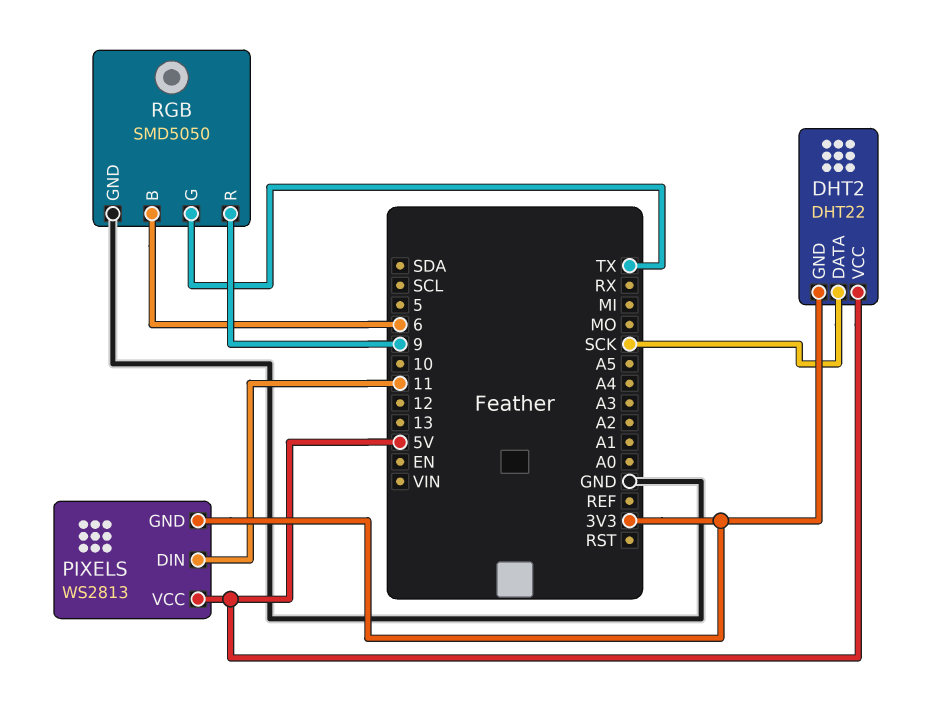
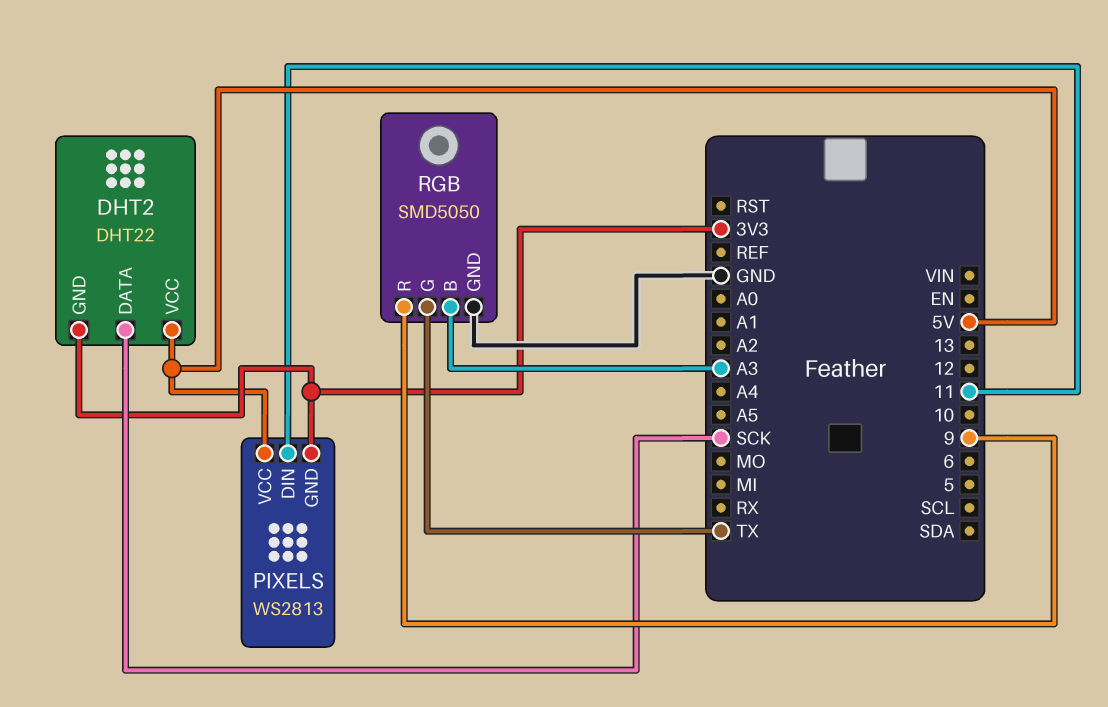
RGB pin B: 6 -> A3

